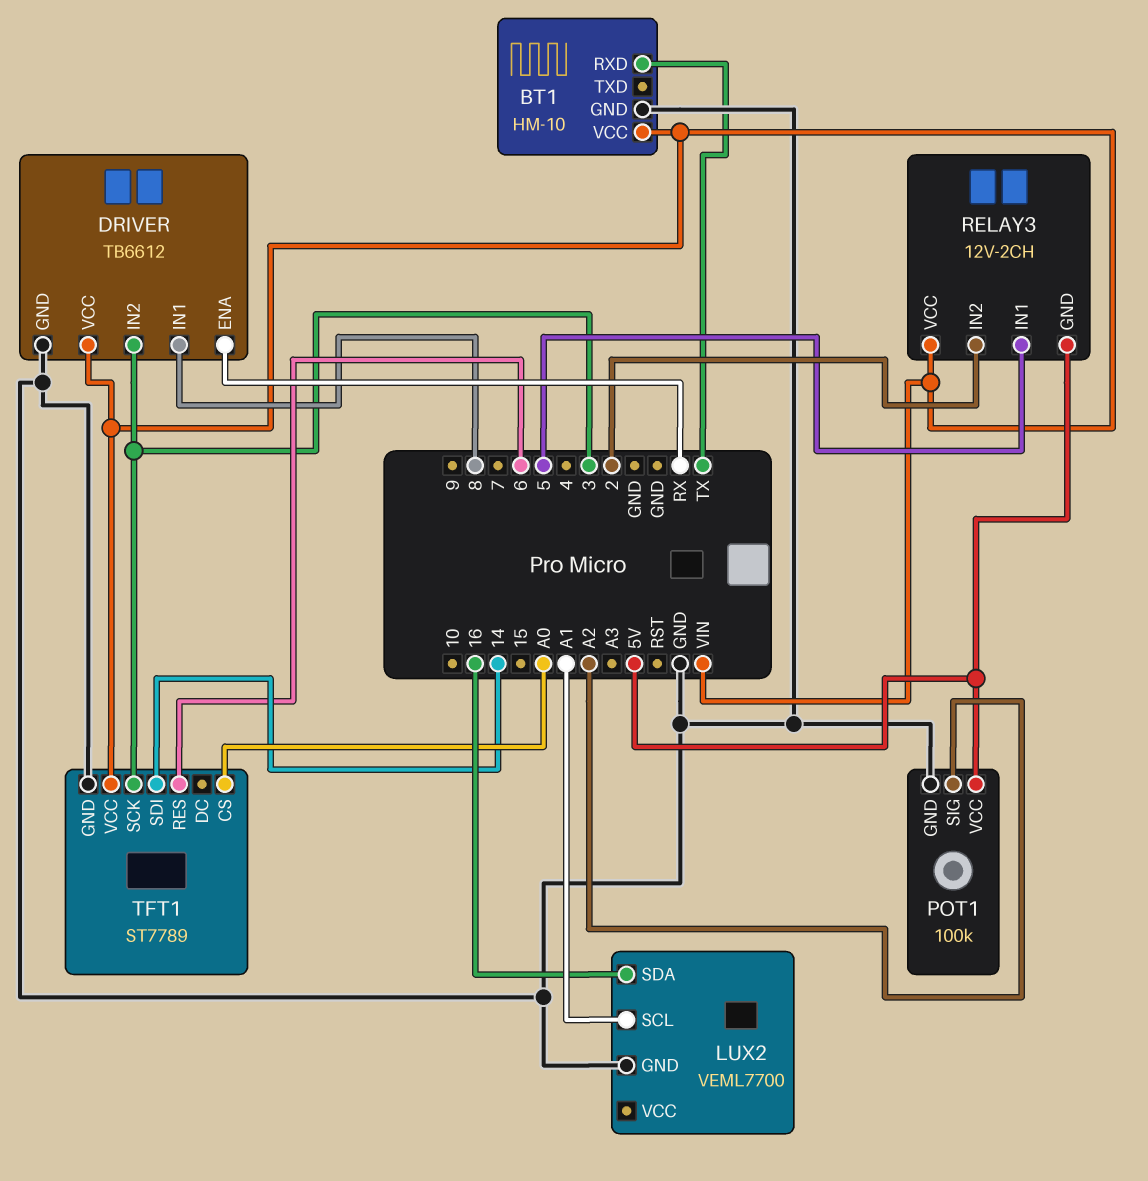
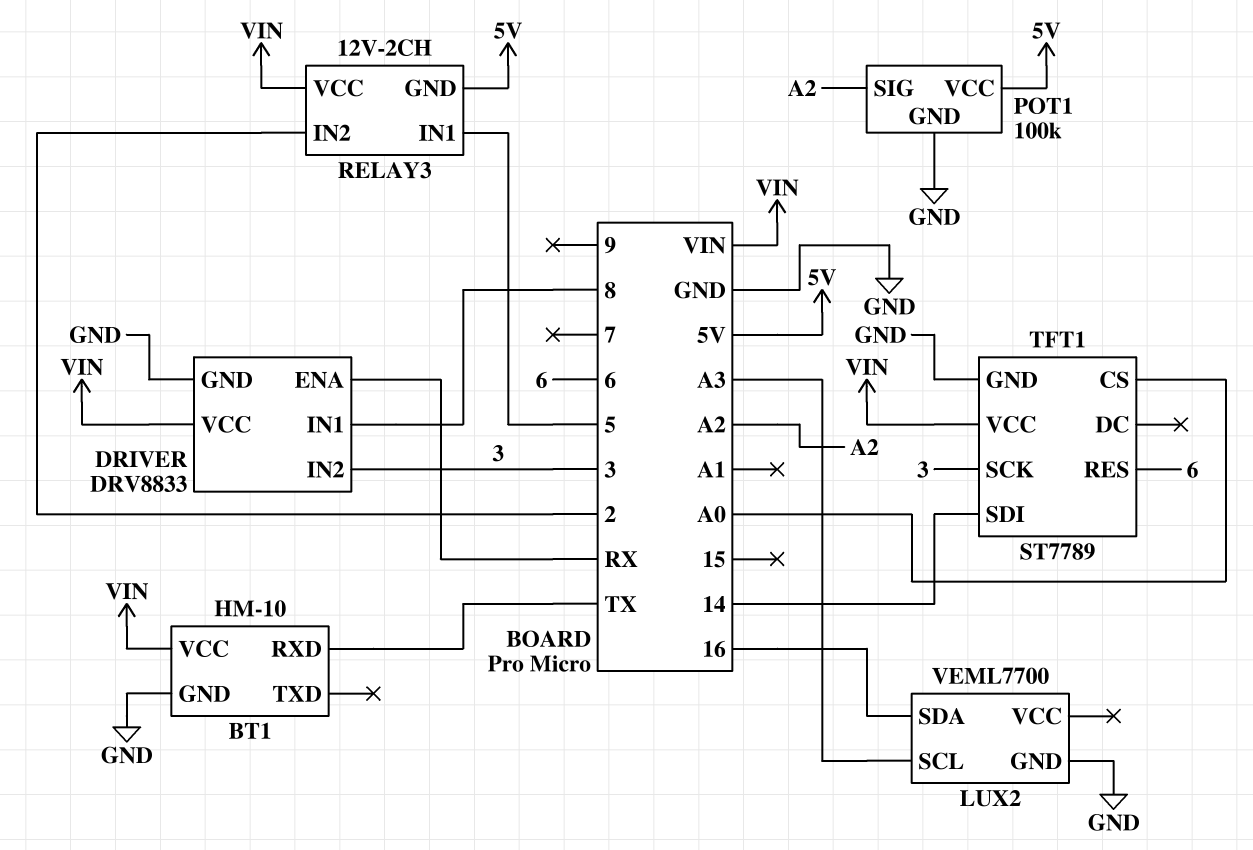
DRIVER: TB6612 -> DRV8833
LUX2 pin SCL: A1 -> A3

